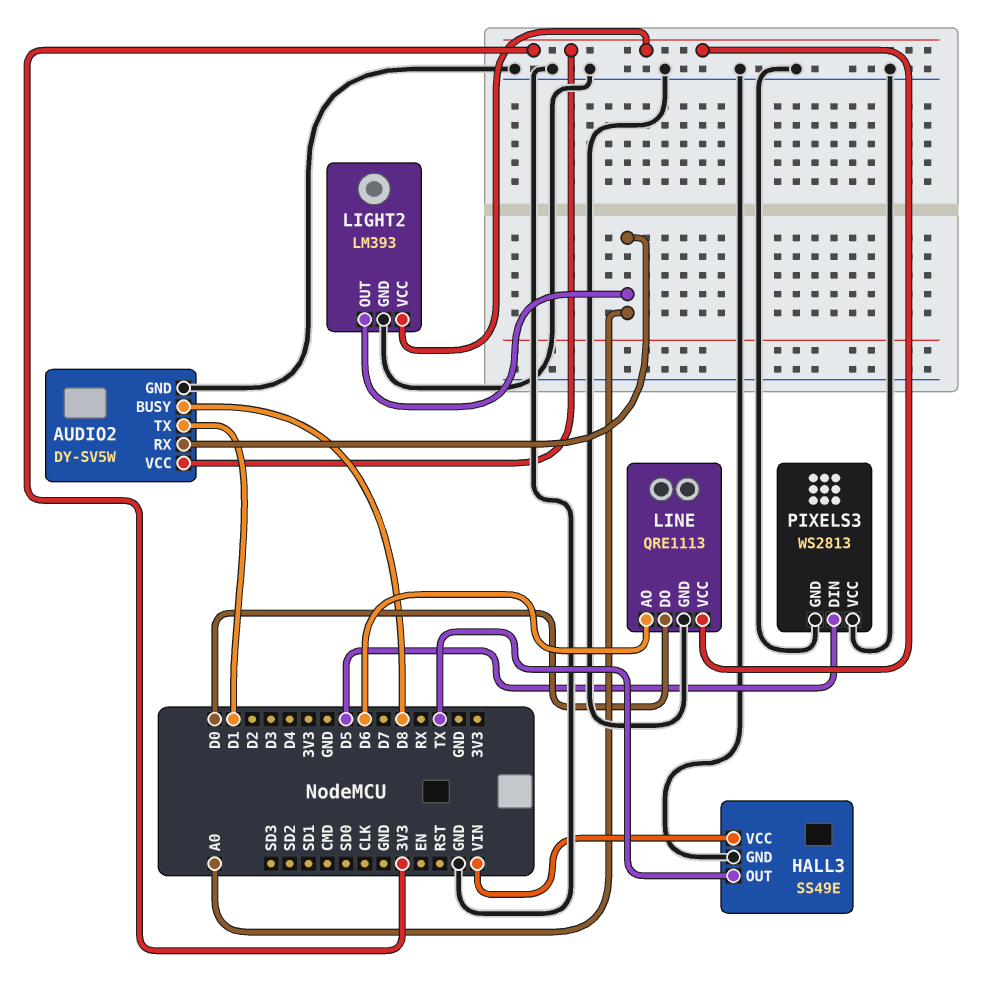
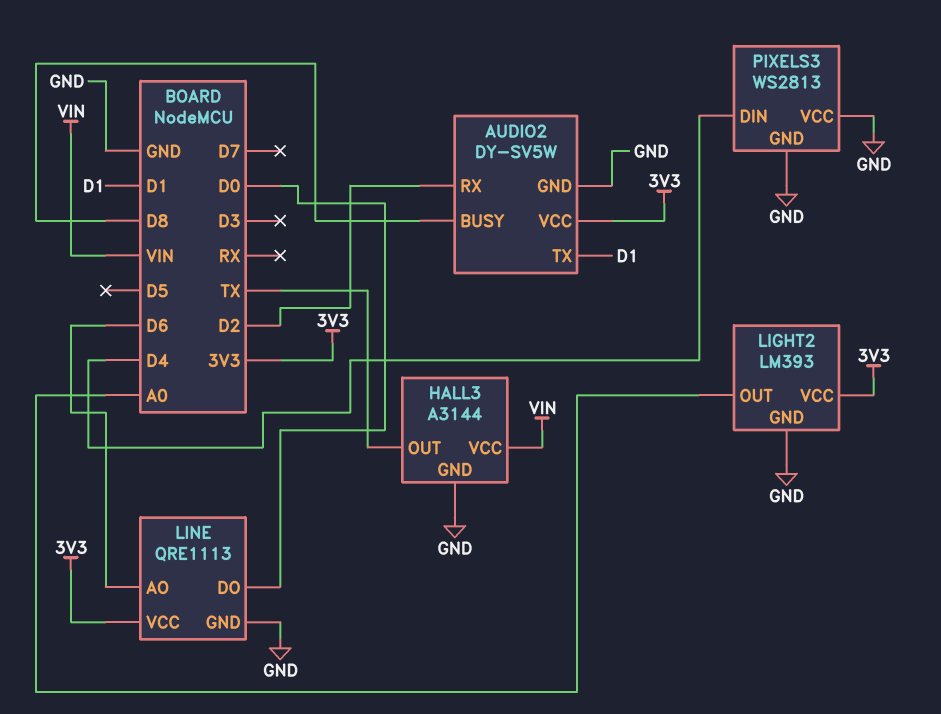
AUDIO2 pin RX: A0 -> D2
HALL3: SS49E -> A3144
PIXELS3 pin DIN: D5 -> D4

